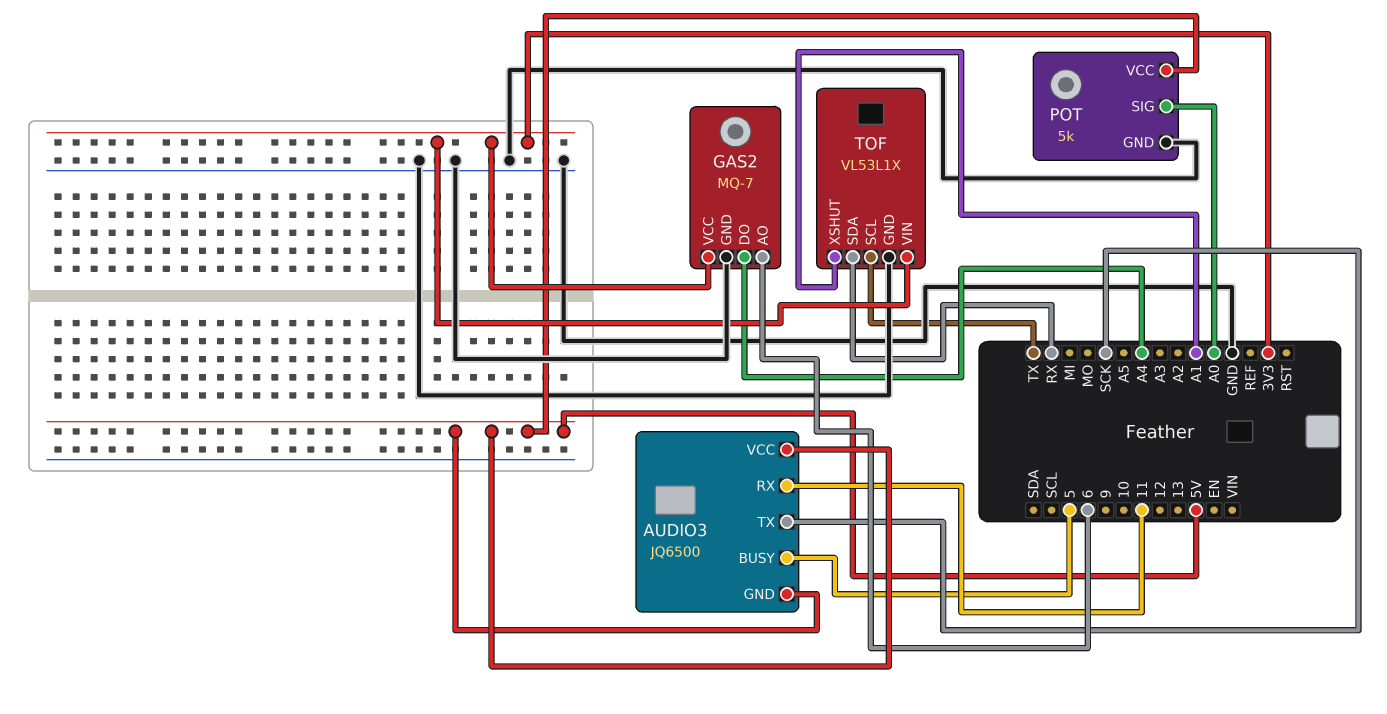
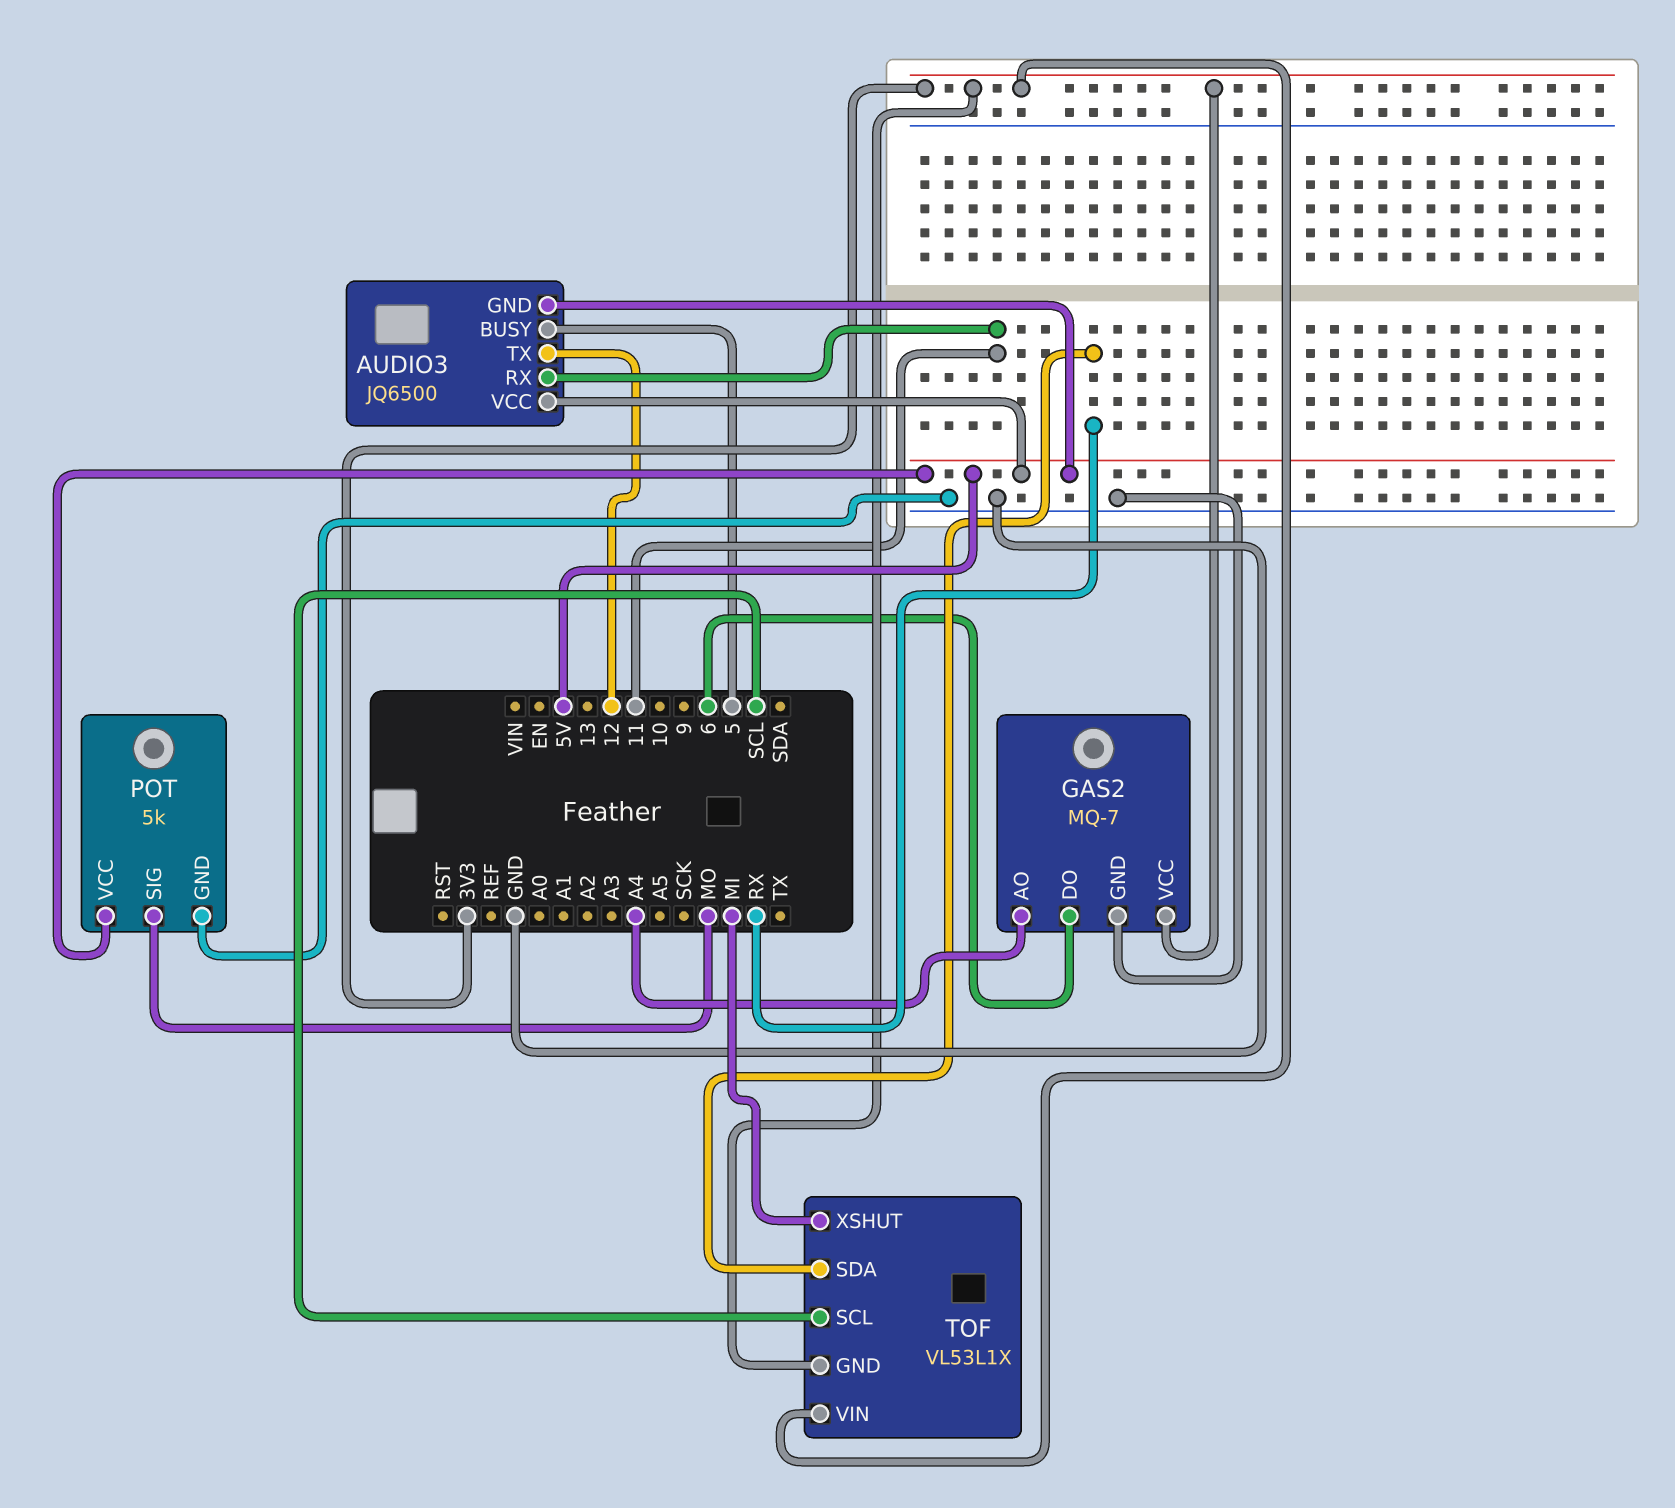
AUDIO3 pin TX: SCK -> 12
GAS2 pin AO: 6 -> A4
GAS2 pin DO: A4 -> 6
POT pin SIG: A0 -> MO
TOF pin GND: GND -> 3V3
TOF pin SCL: TX -> SCL
TOF pin XSHUT: A1 -> MI

